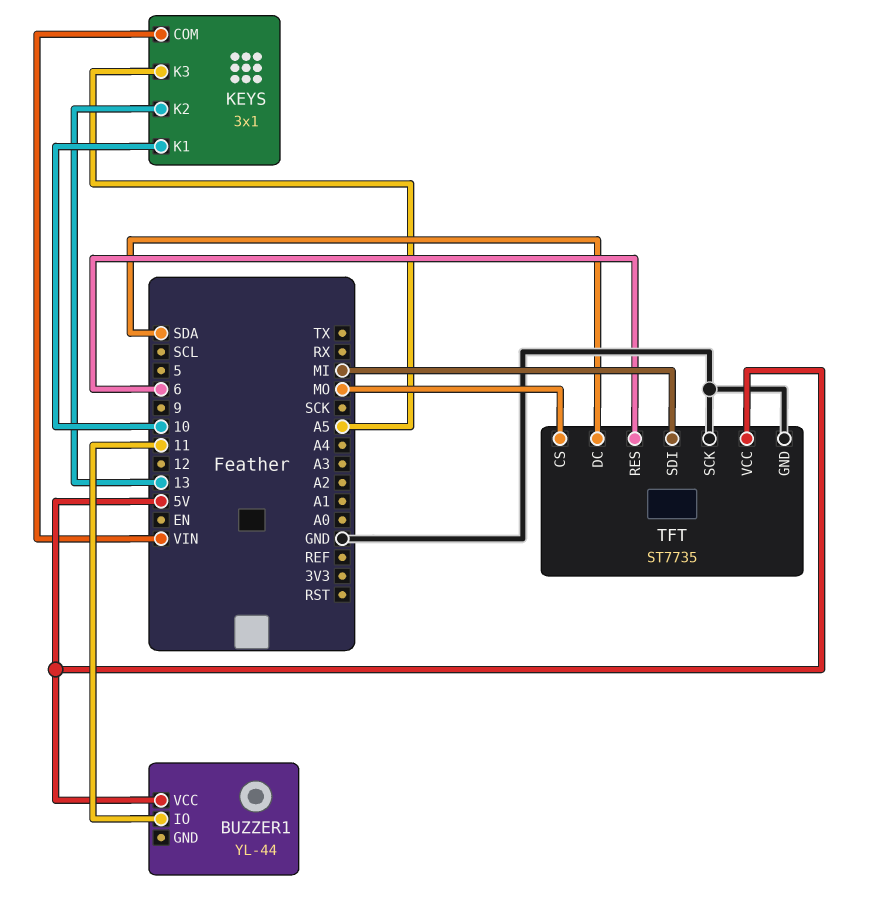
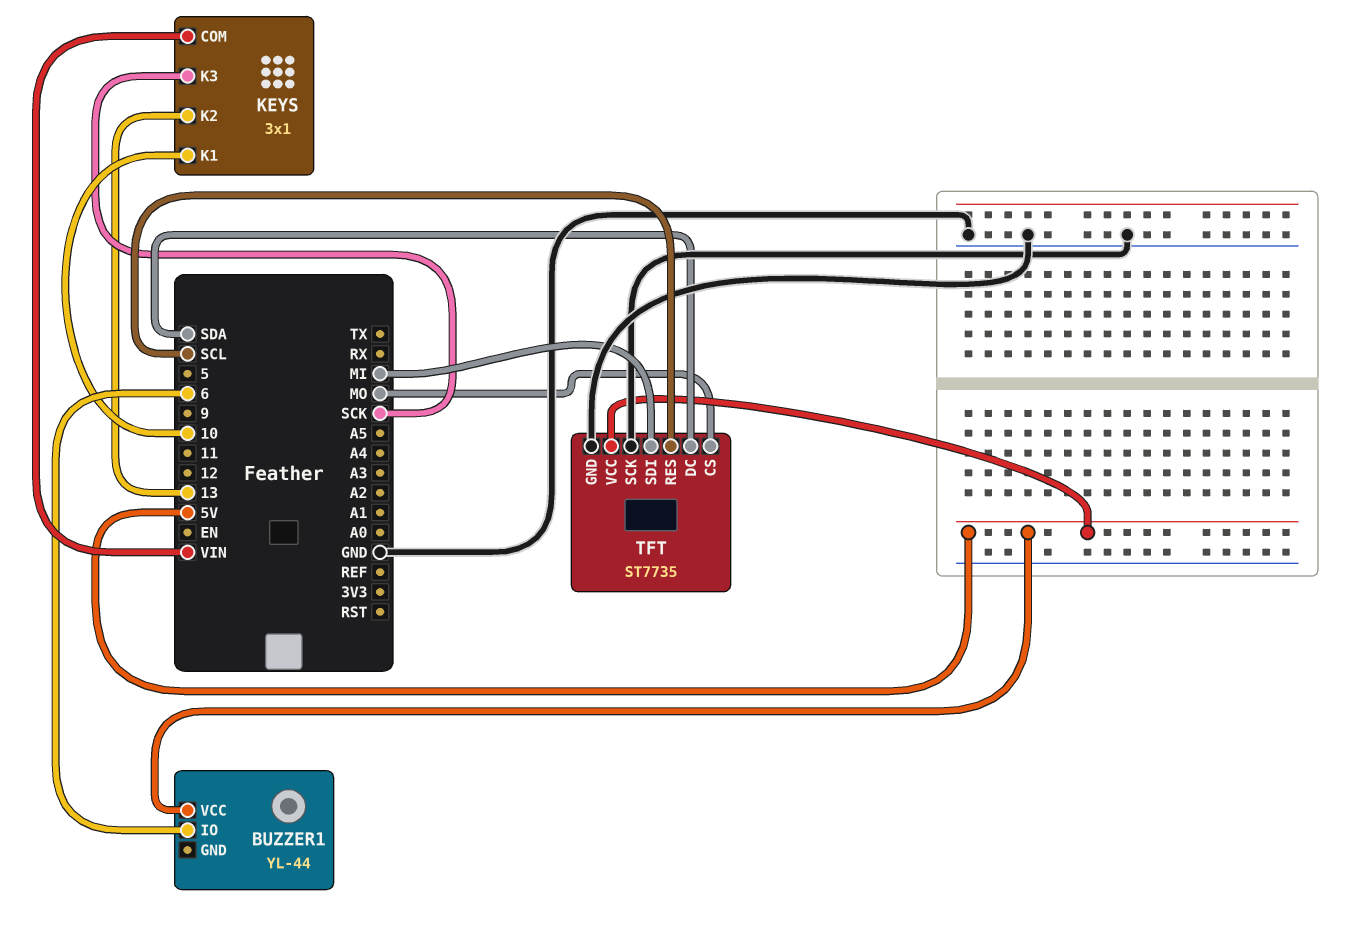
BUZZER1 pin IO: 11 -> 6
KEYS pin K3: A5 -> SCK
TFT pin RES: 6 -> SCL

